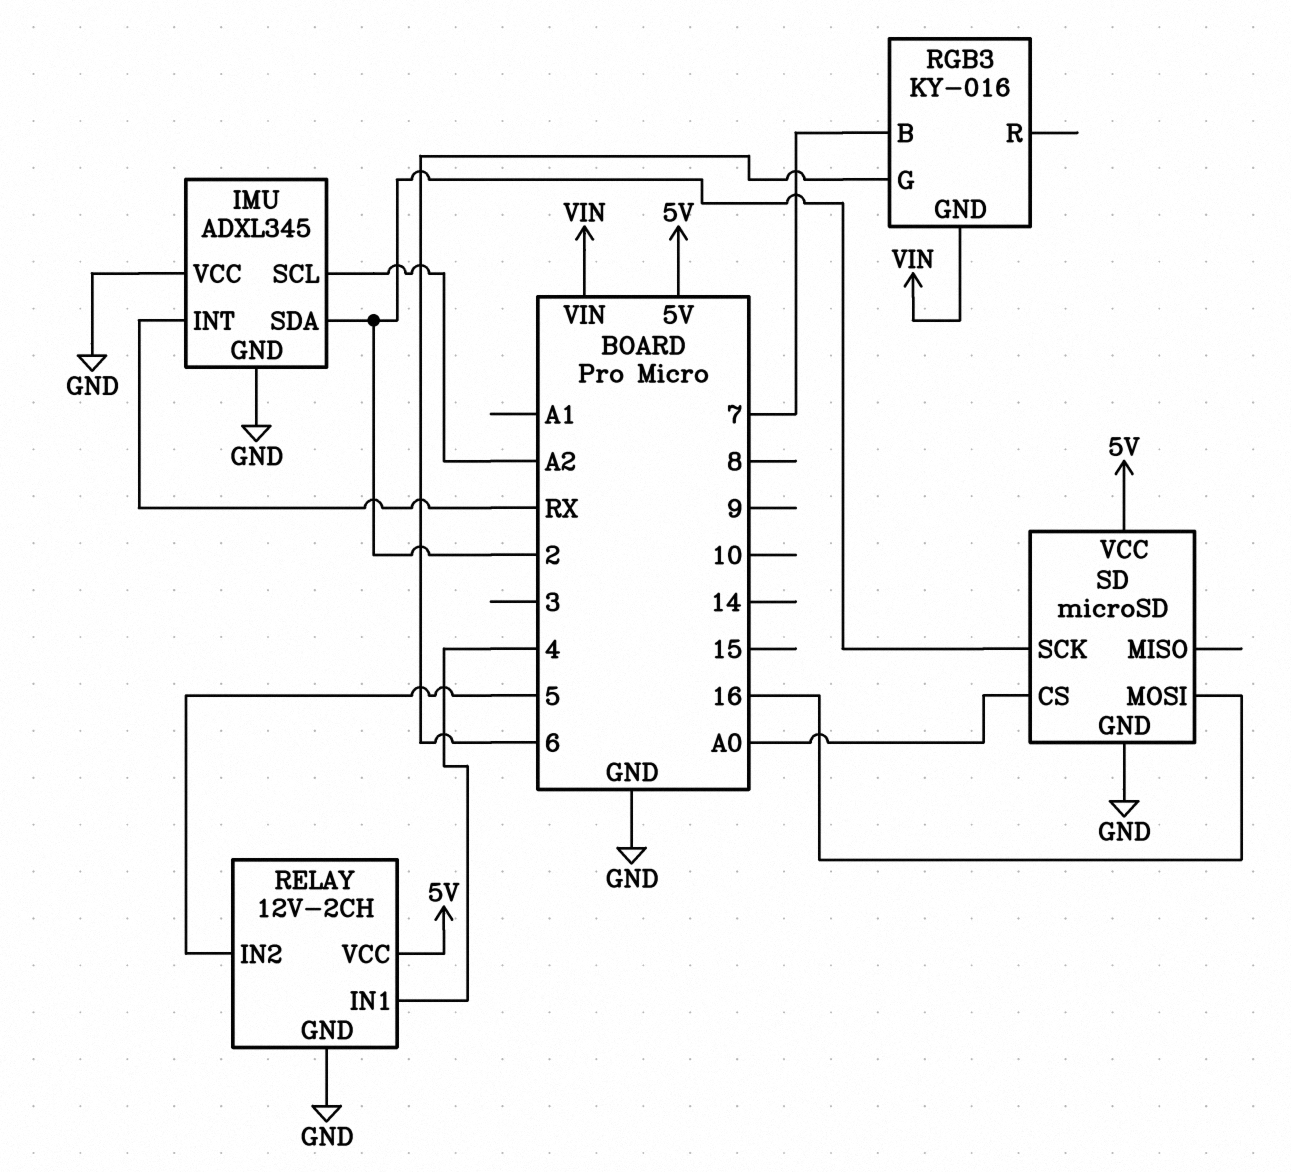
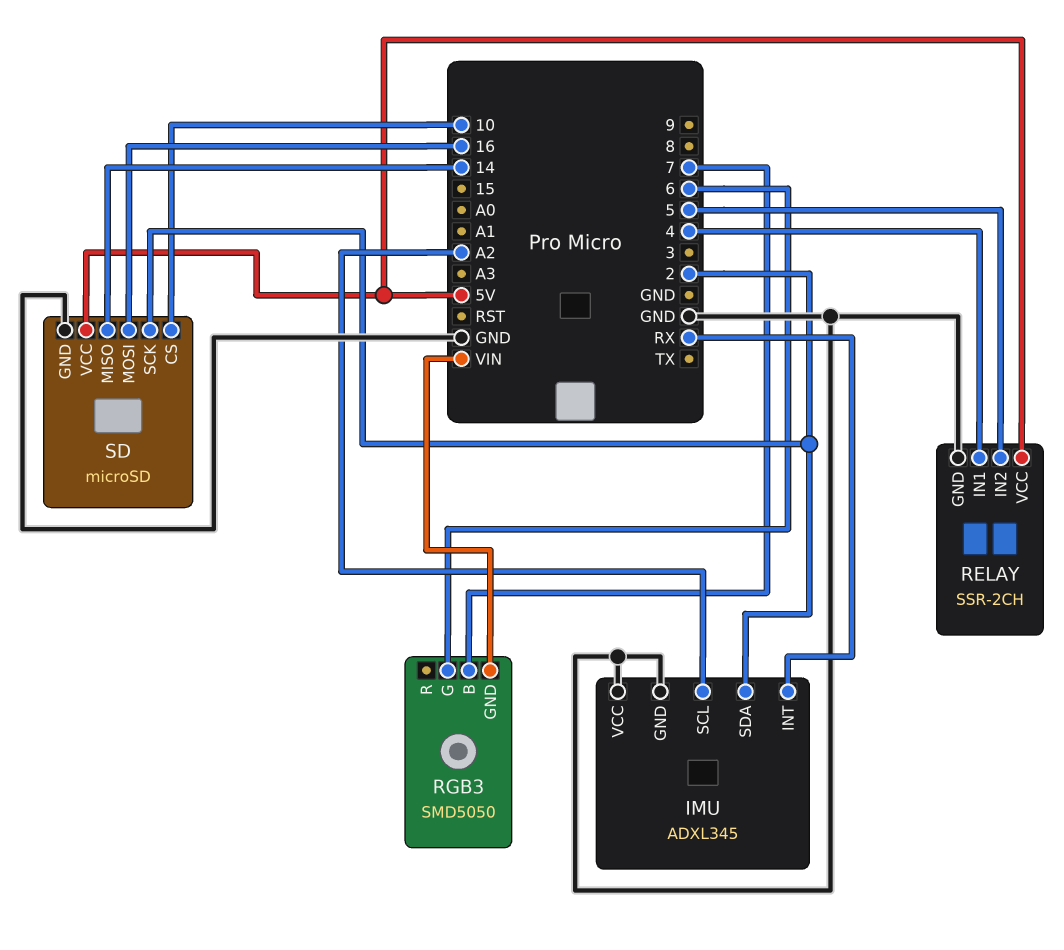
RELAY: 12V-2CH -> SSR-2CH
RGB3: KY-016 -> SMD5050
SD pin CS: A0 -> 10
SD pin MISO: none -> 14

